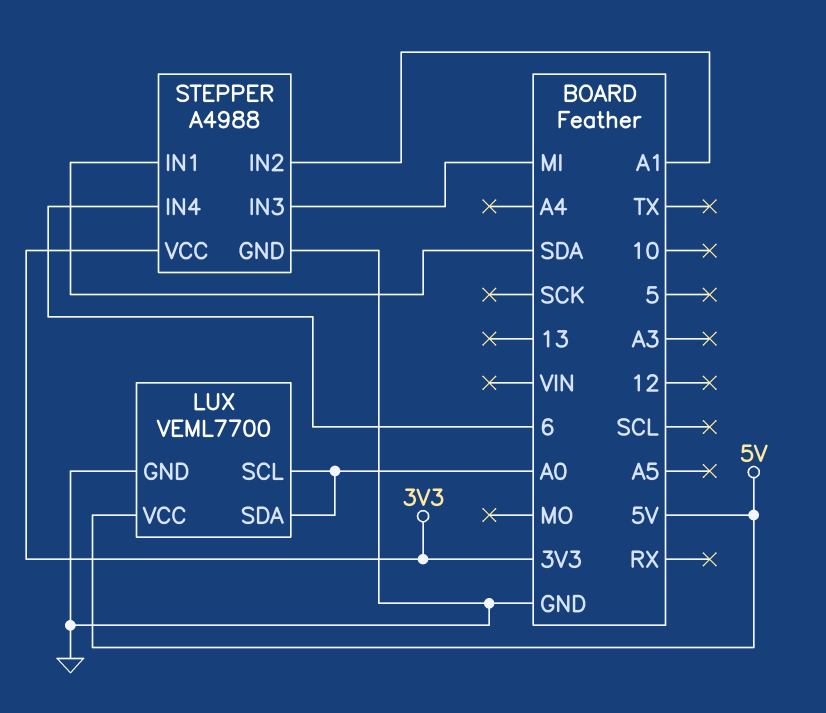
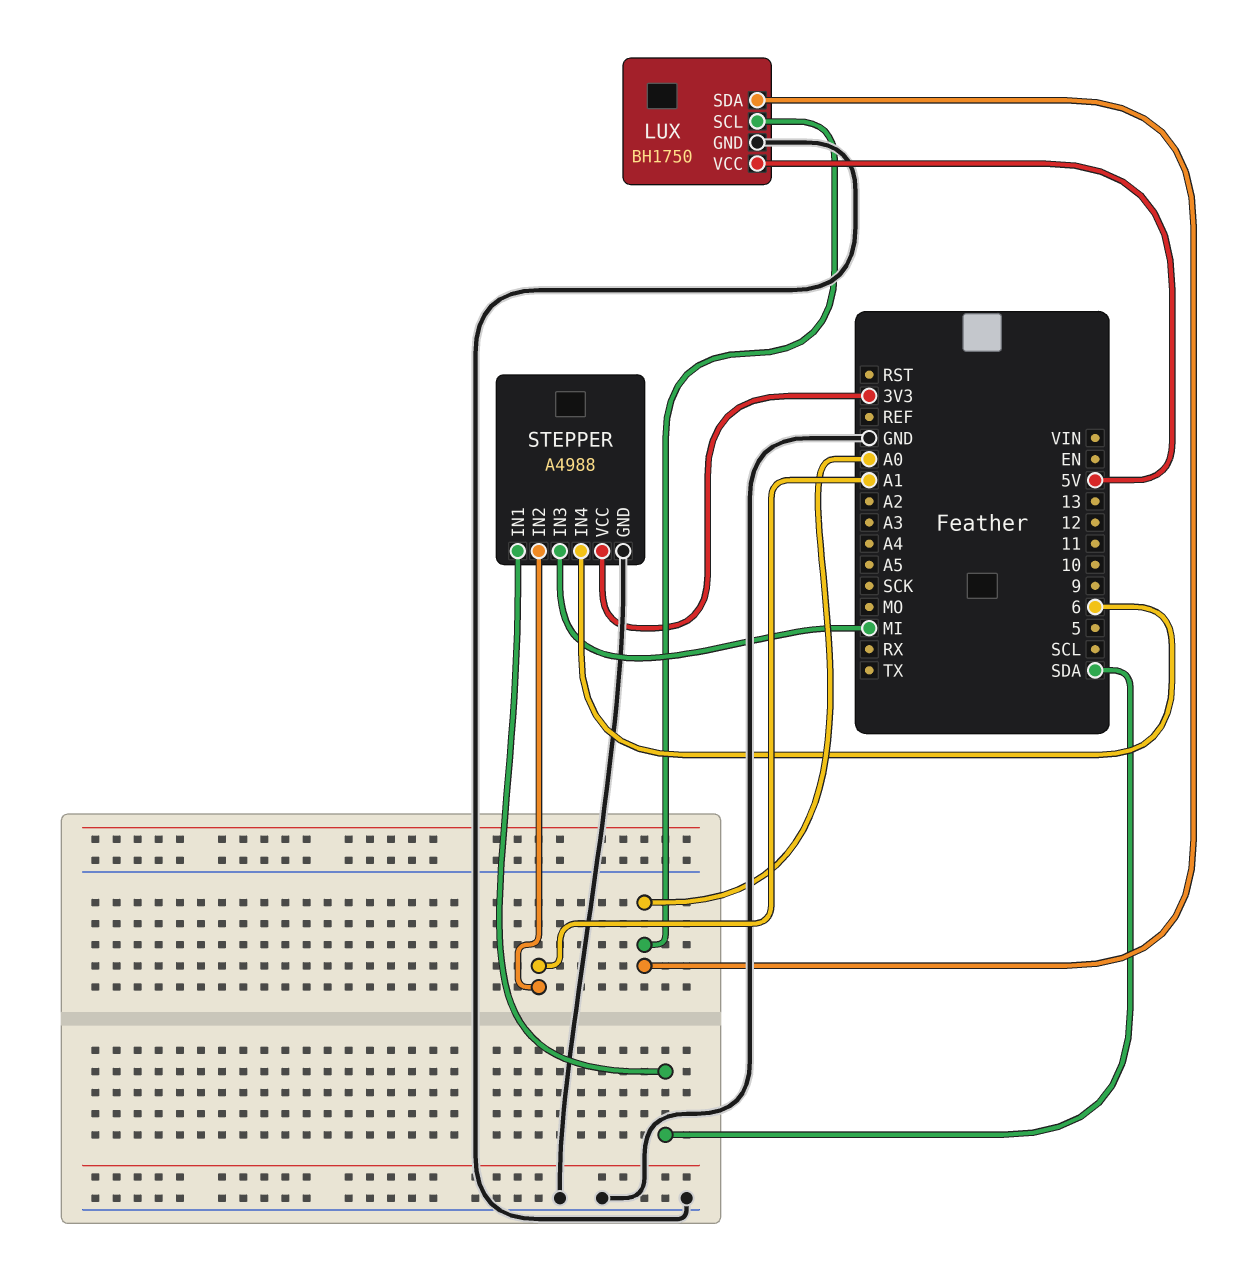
LUX: VEML7700 -> BH1750

